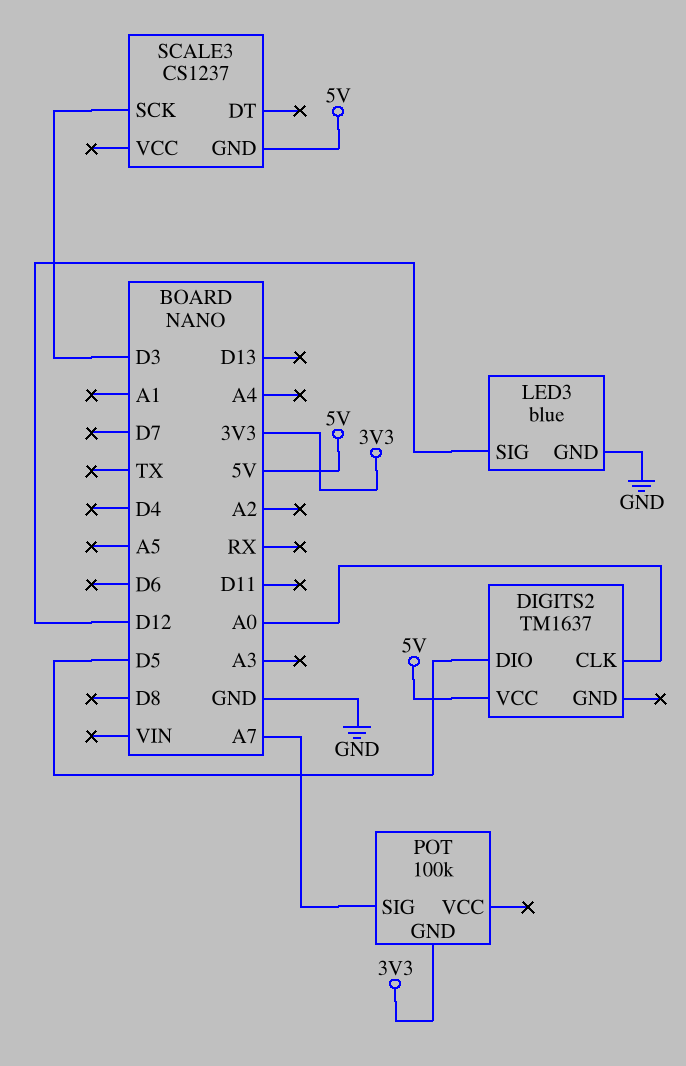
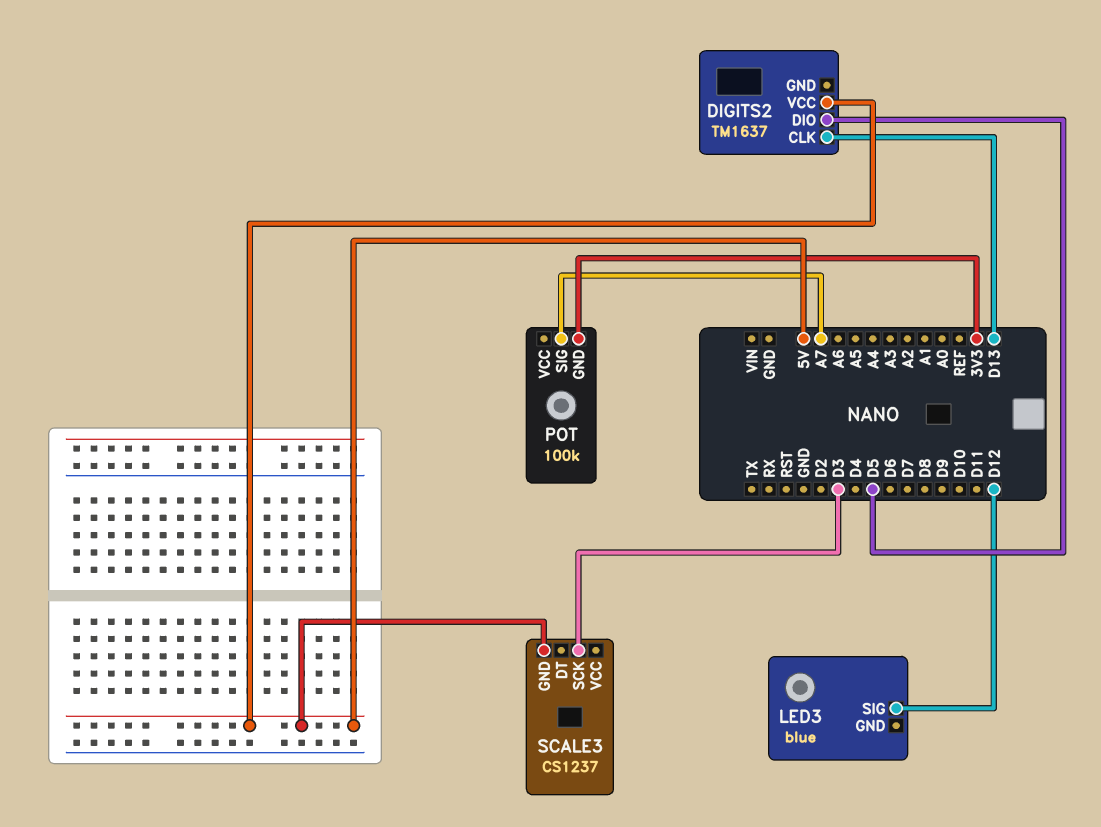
DIGITS2 pin CLK: A0 -> D13
LED3 pin GND: GND -> none

